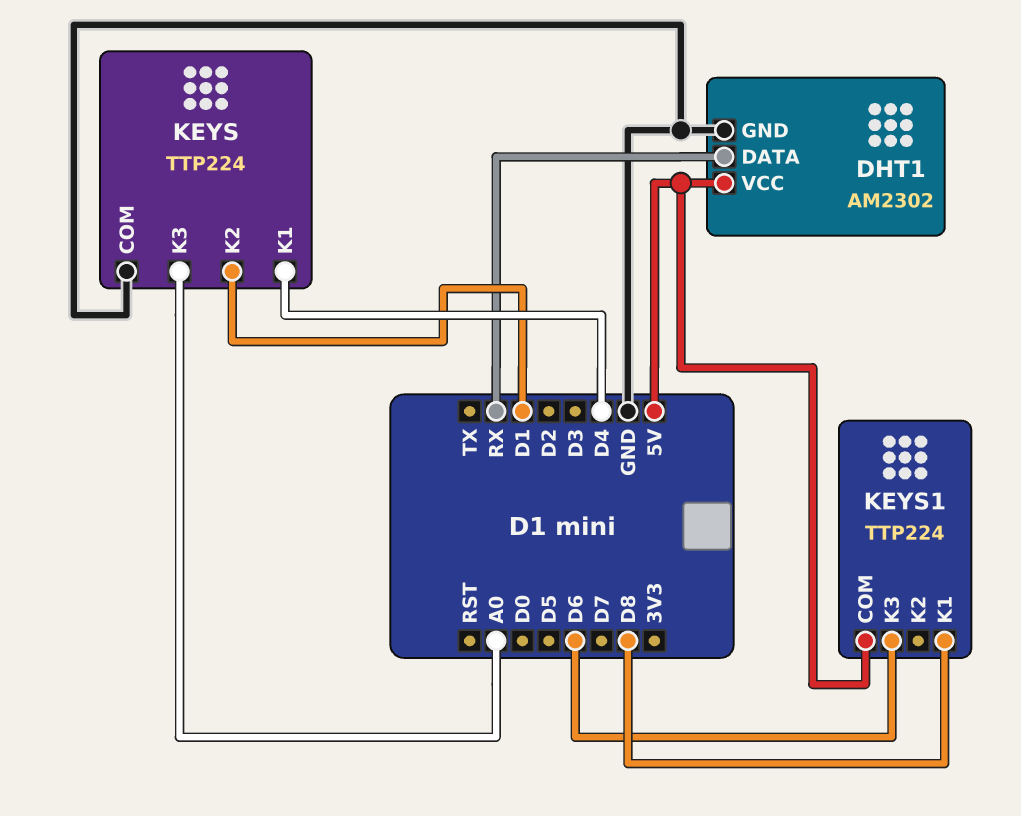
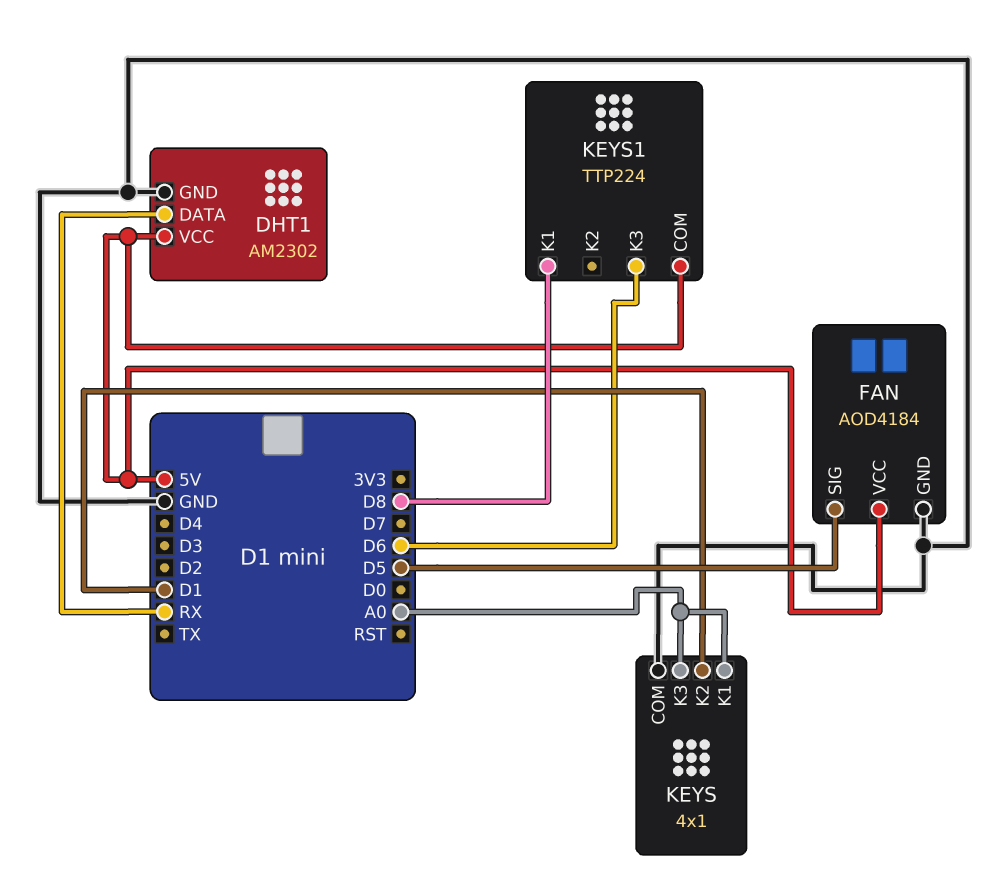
FAN: none -> AOD4184
FAN pin GND: none -> GND
FAN pin SIG: none -> D5
FAN pin VCC: none -> 5V
KEYS: TTP224 -> 4x1
KEYS pin K1: D4 -> A0

